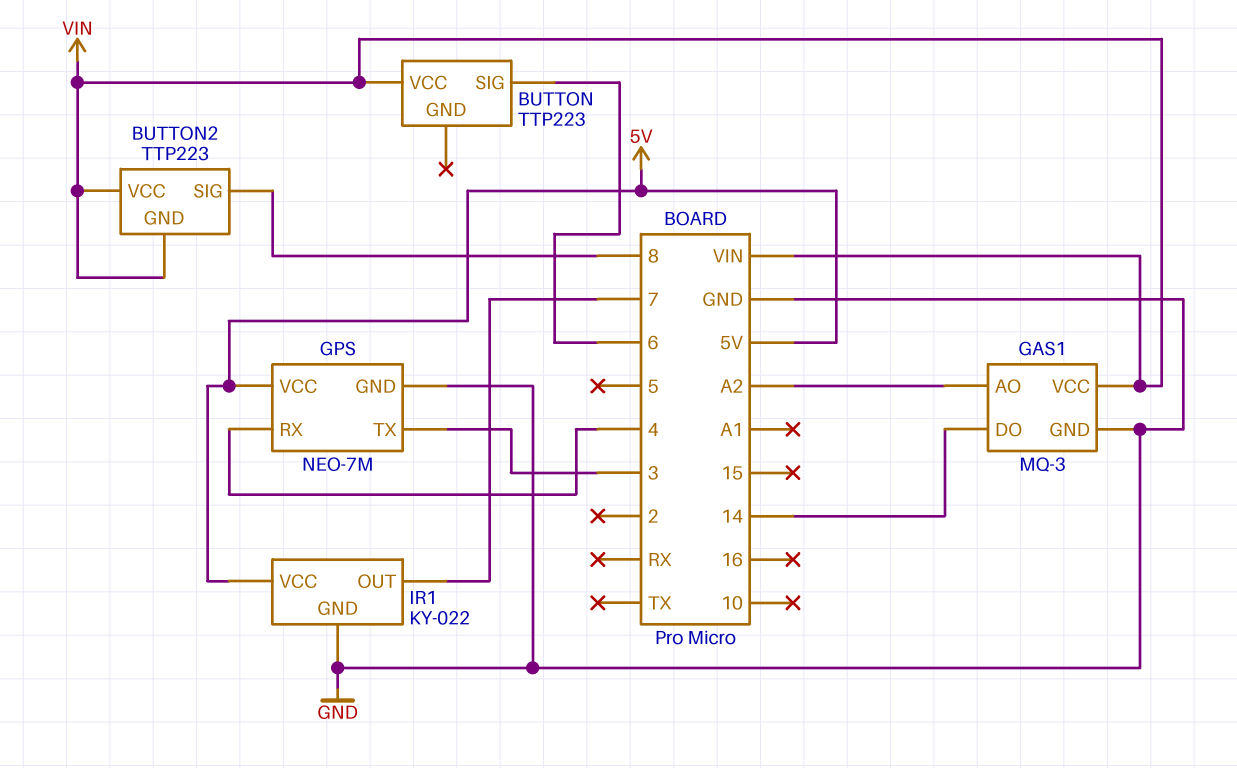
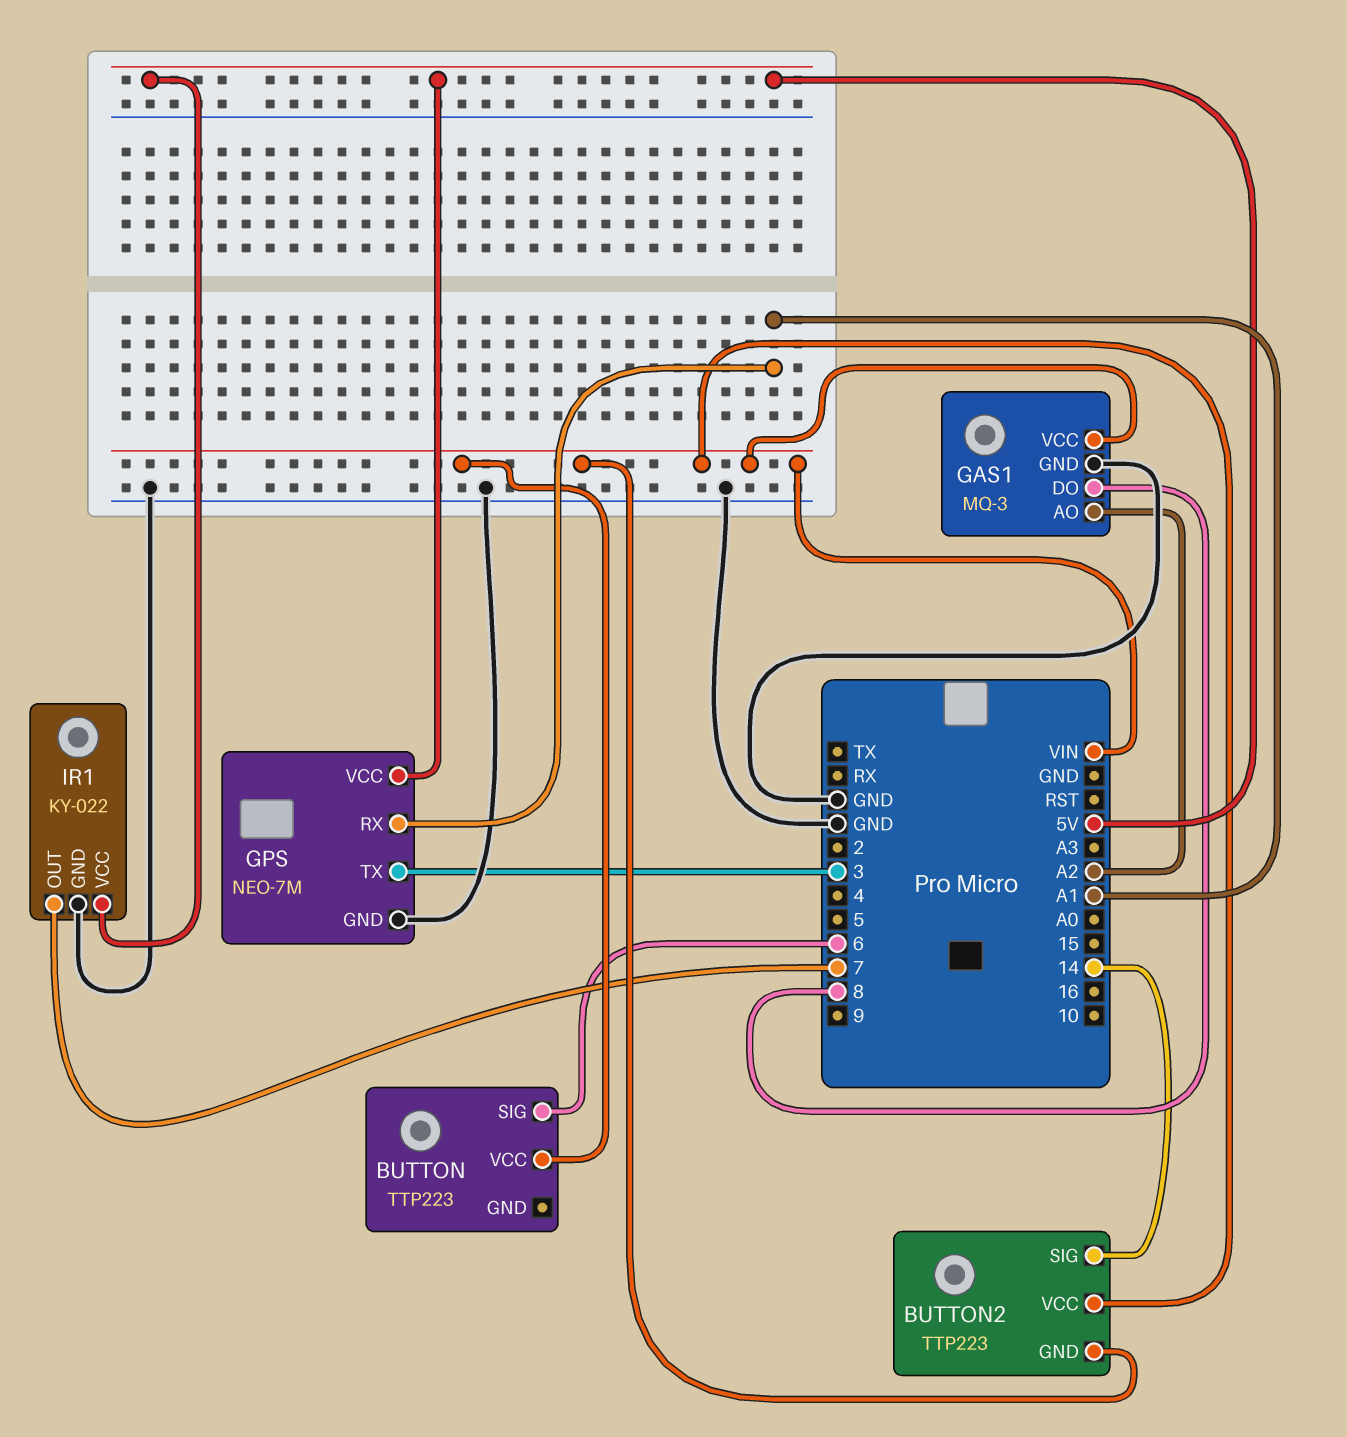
BUTTON2 pin SIG: 8 -> 14
GAS1 pin DO: 14 -> 8
GPS pin RX: 4 -> A1

